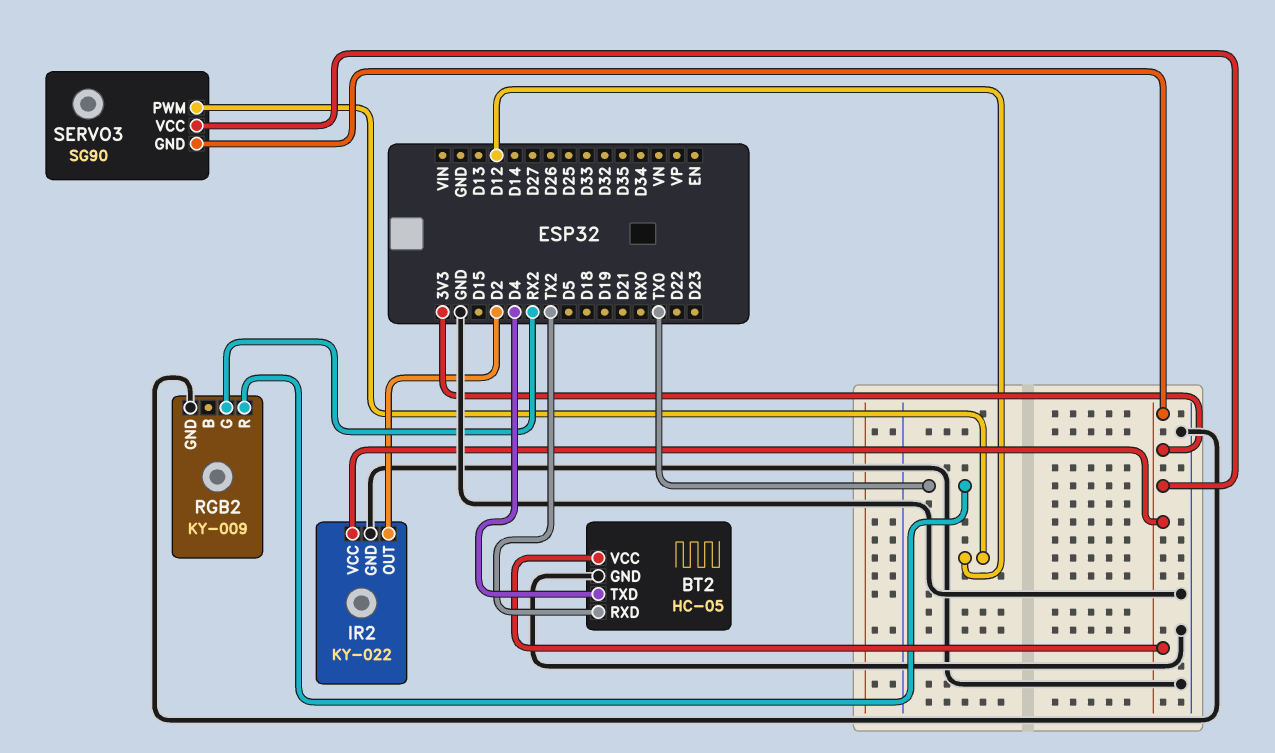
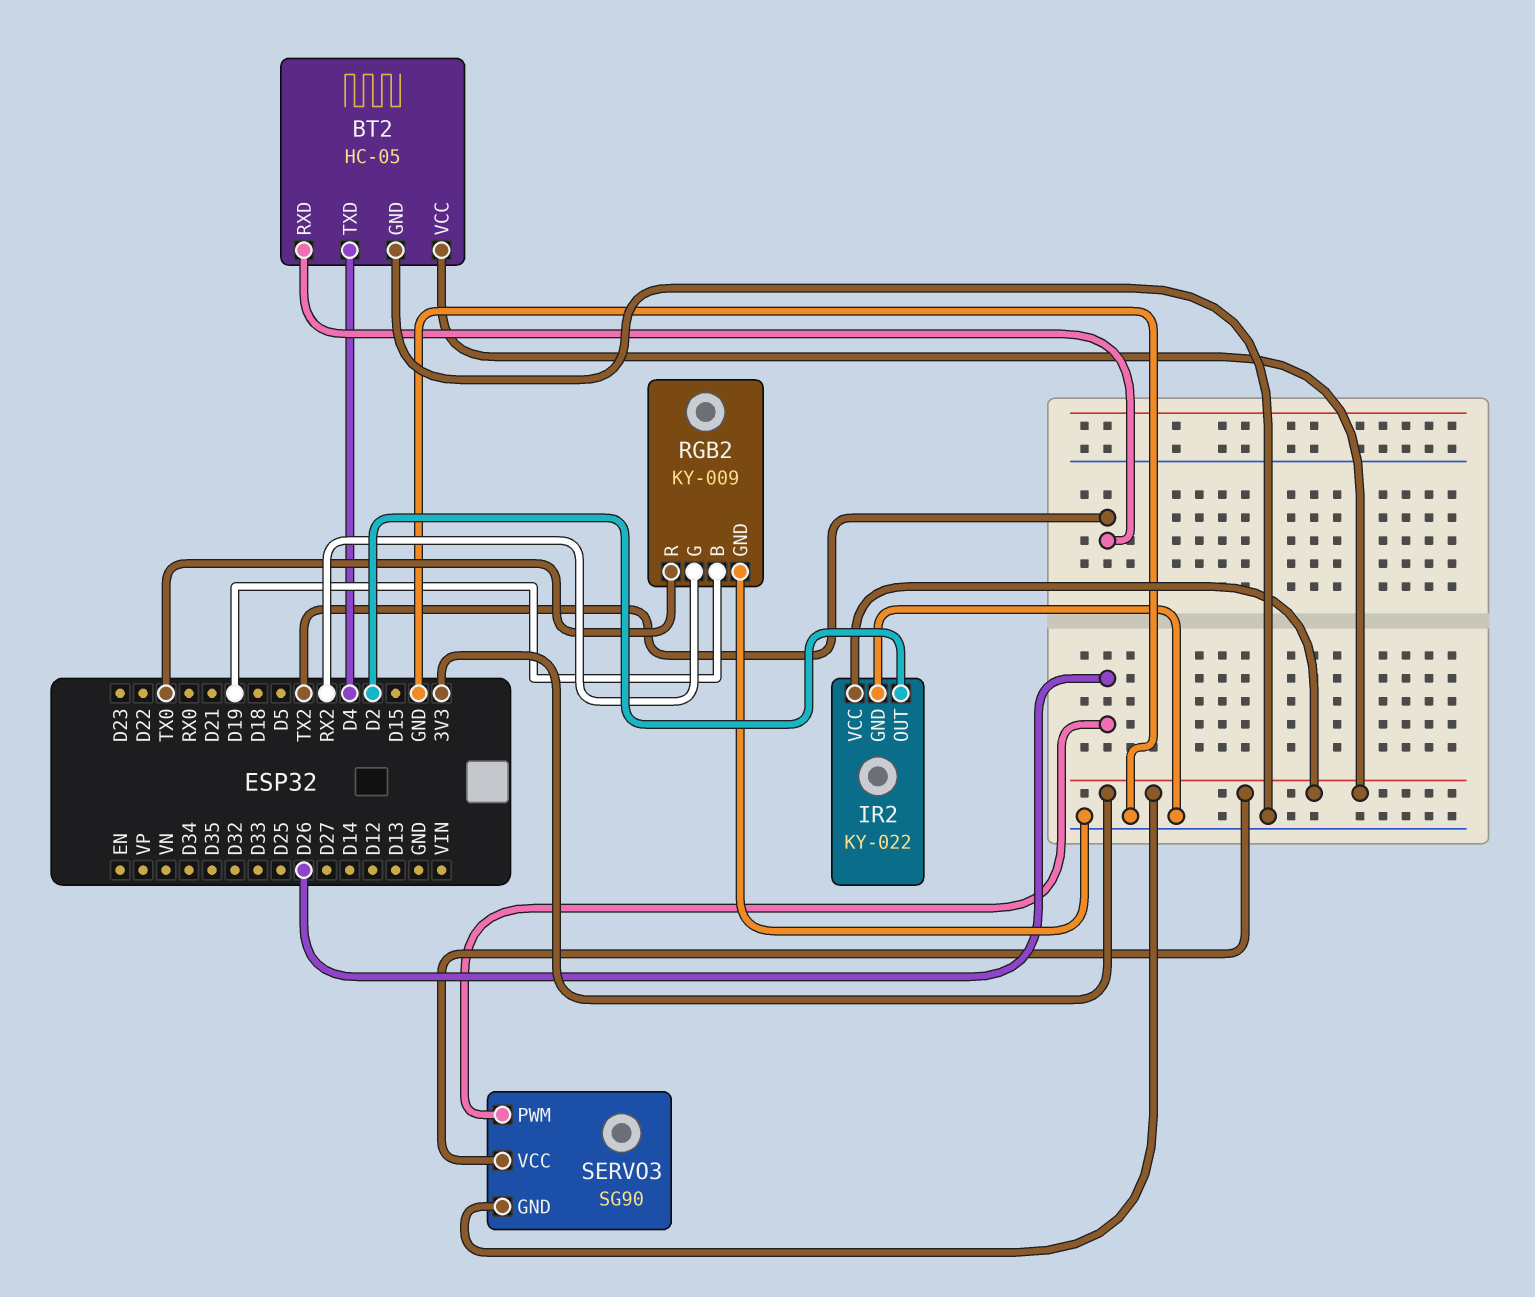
RGB2 pin B: none -> D19
SERVO3 pin PWM: D12 -> D26

